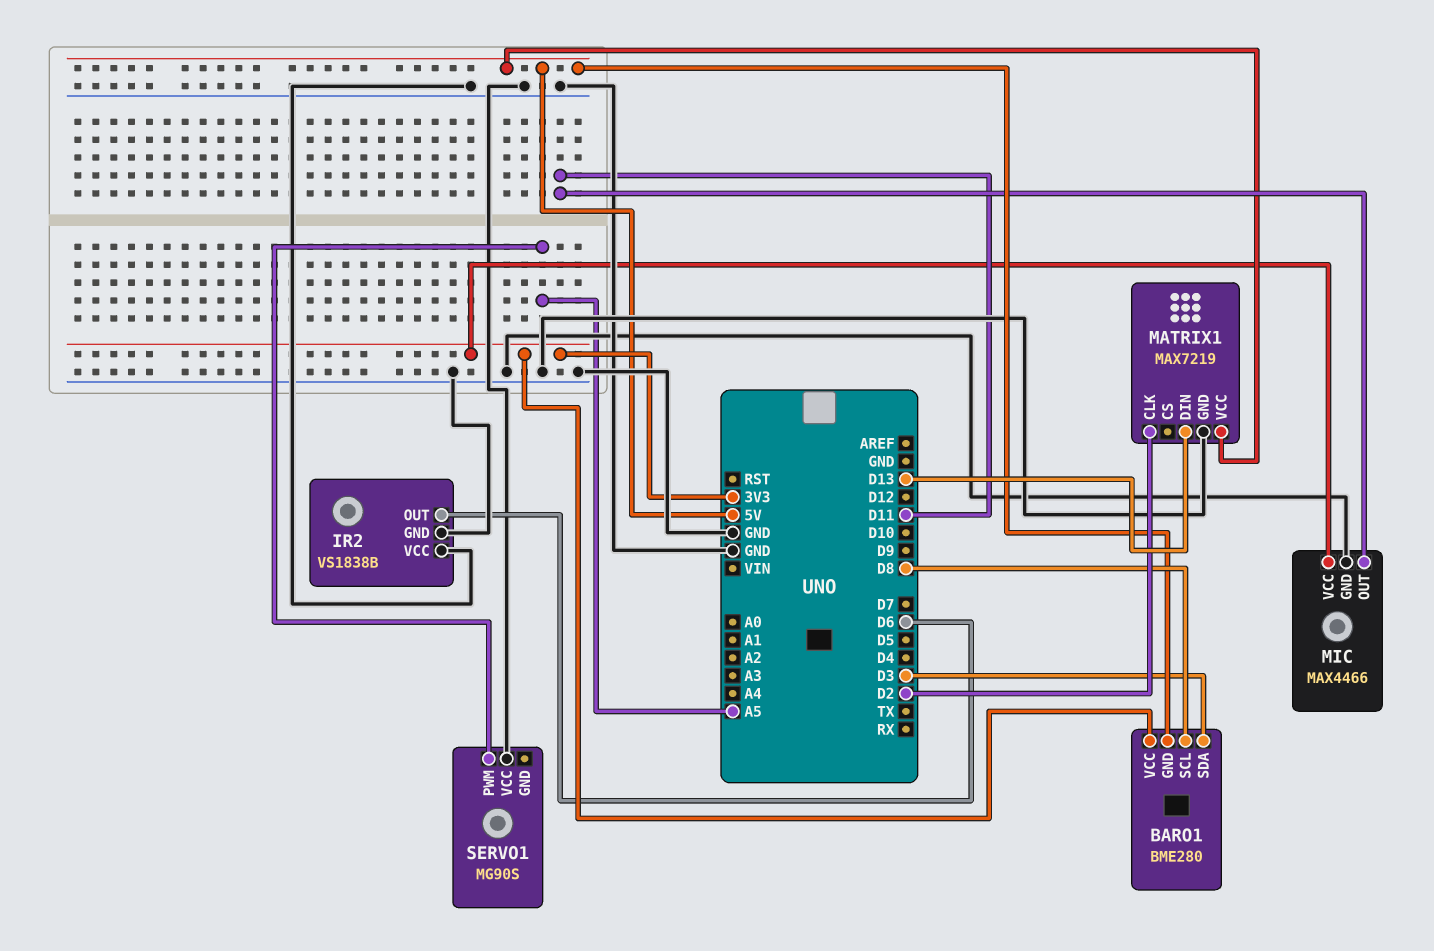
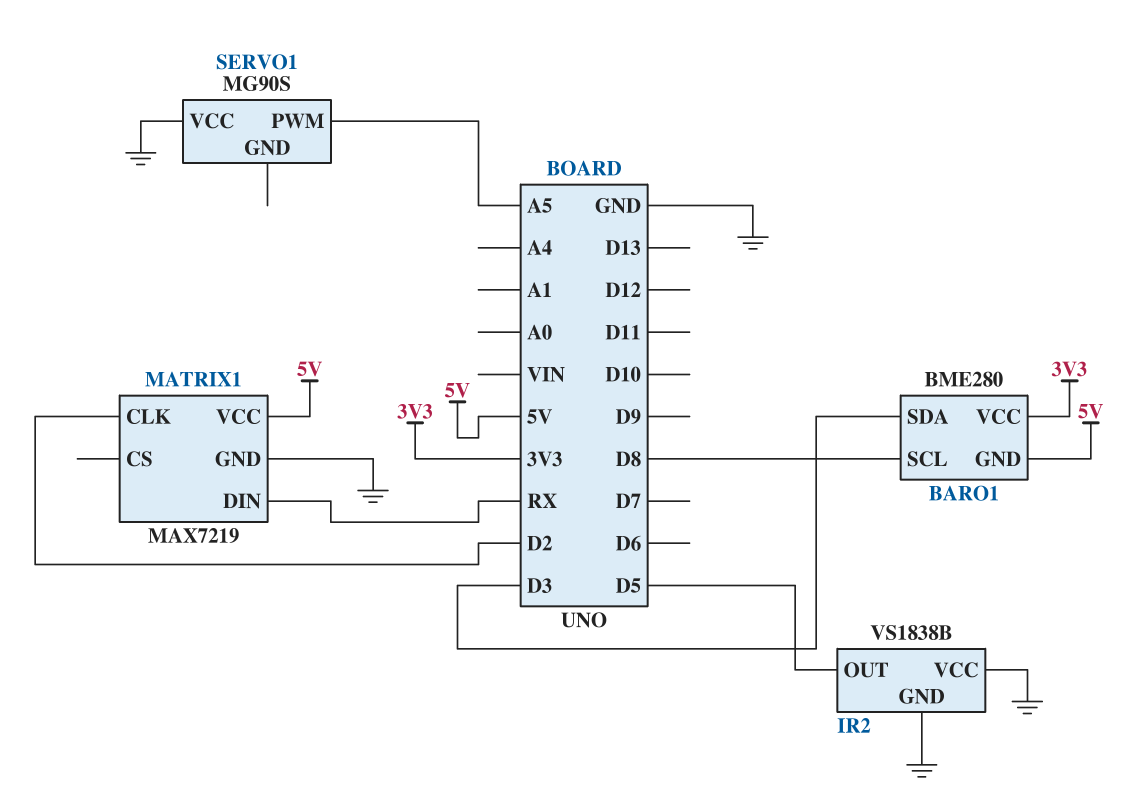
IR2 pin OUT: D6 -> D5
MATRIX1 pin DIN: D13 -> RX
MIC: MAX4466 -> none
MIC pin GND: GND -> none
MIC pin OUT: D11 -> none
MIC pin VCC: 3V3 -> none

